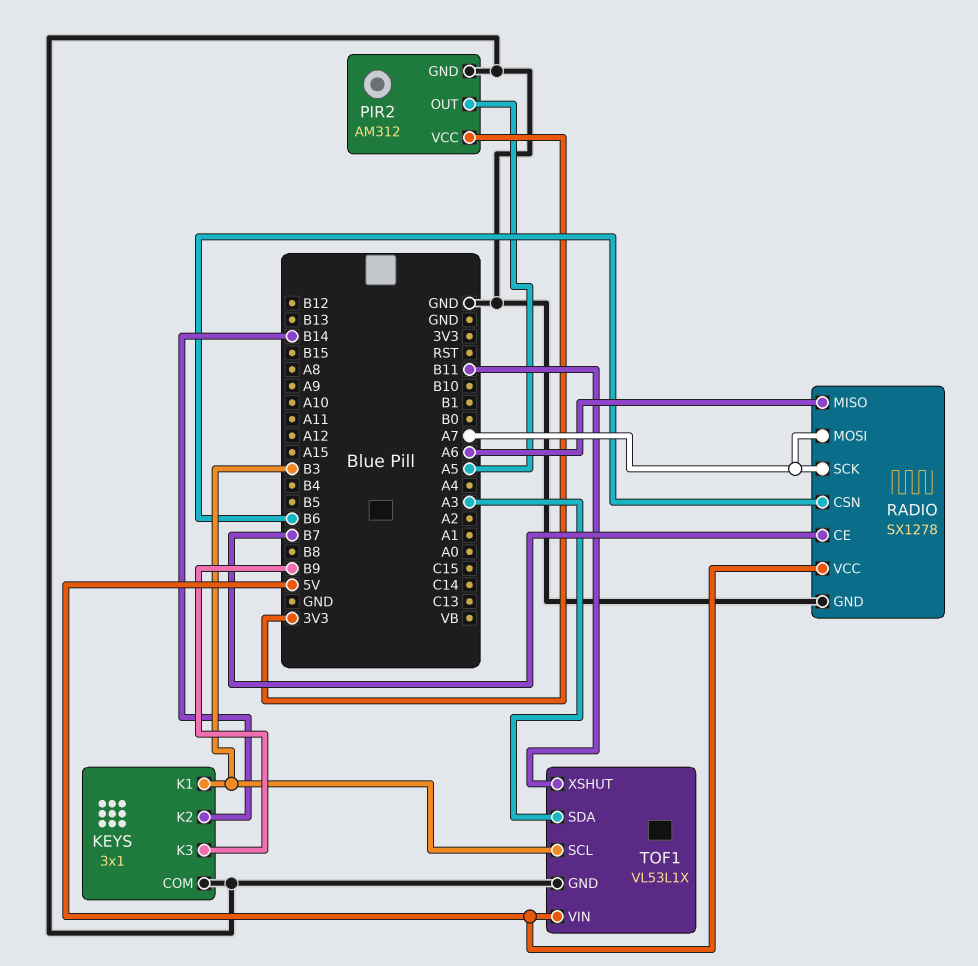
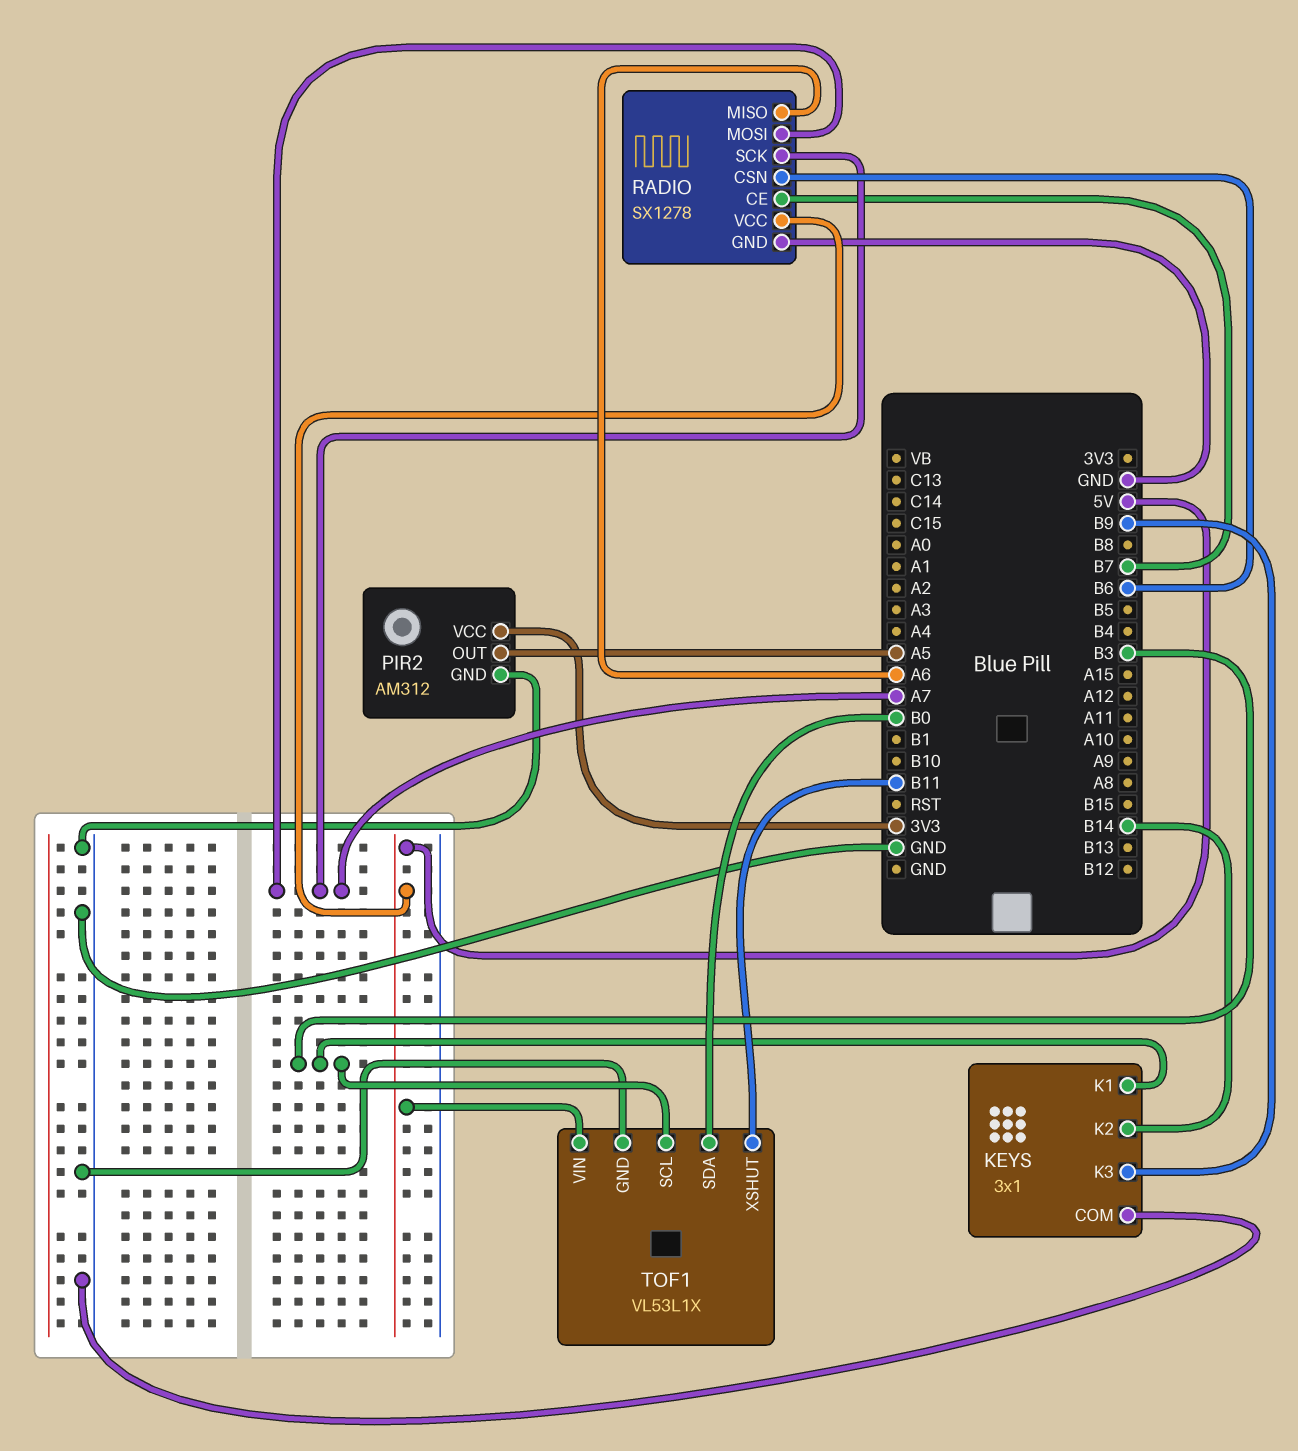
TOF1 pin SDA: A3 -> B0

